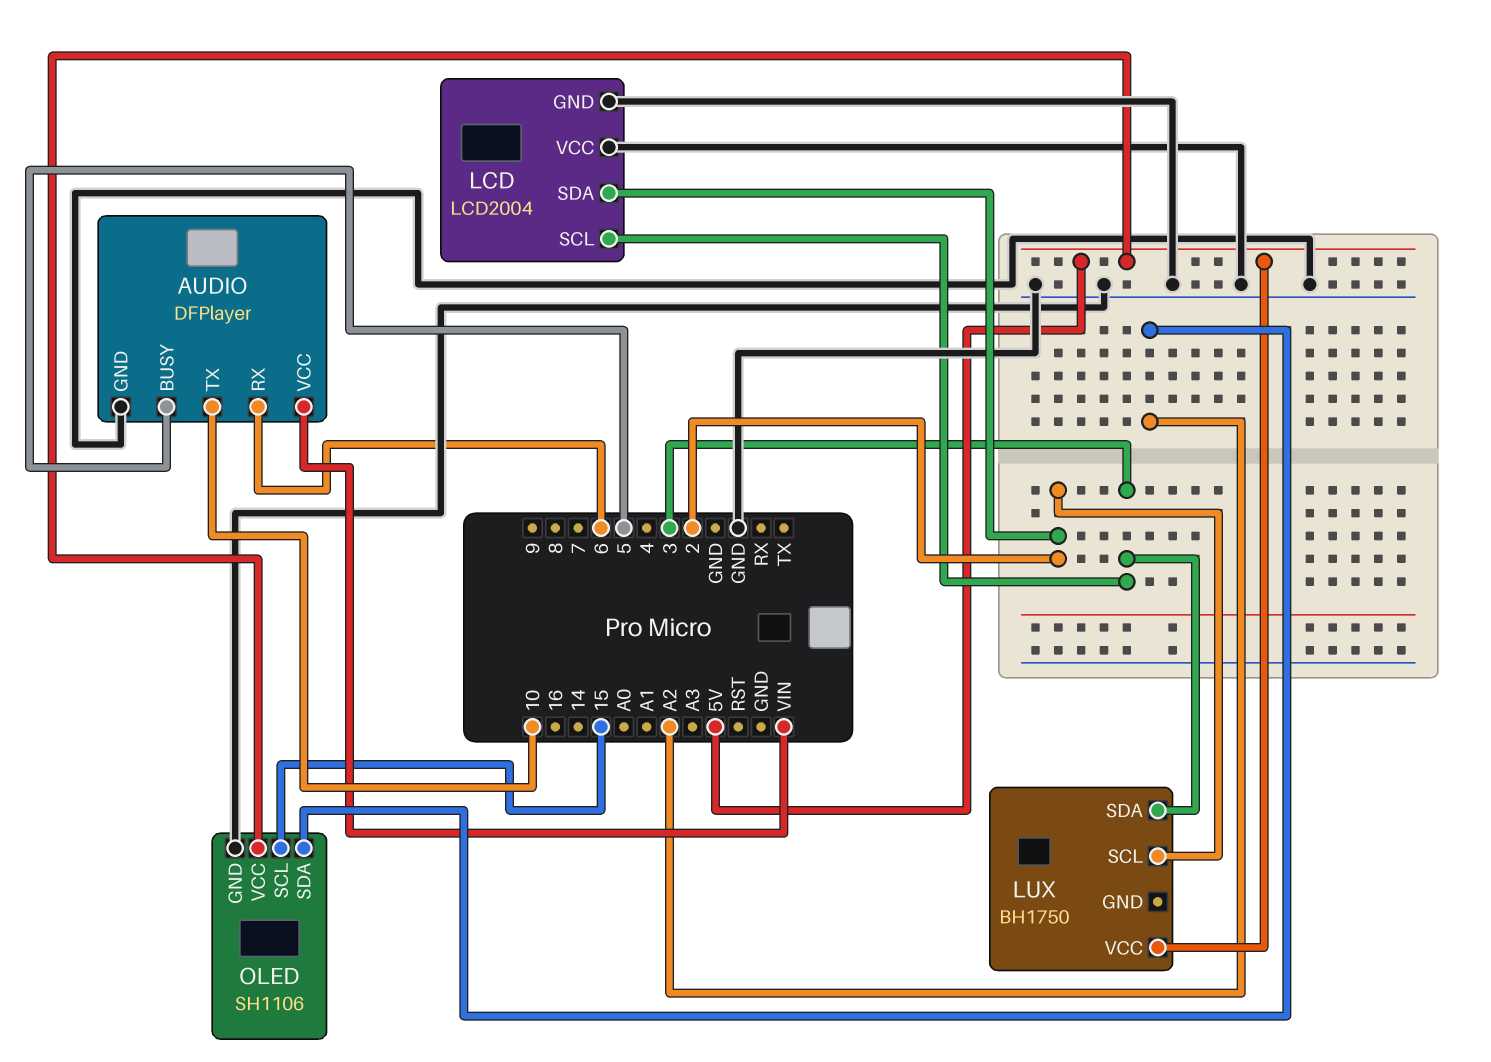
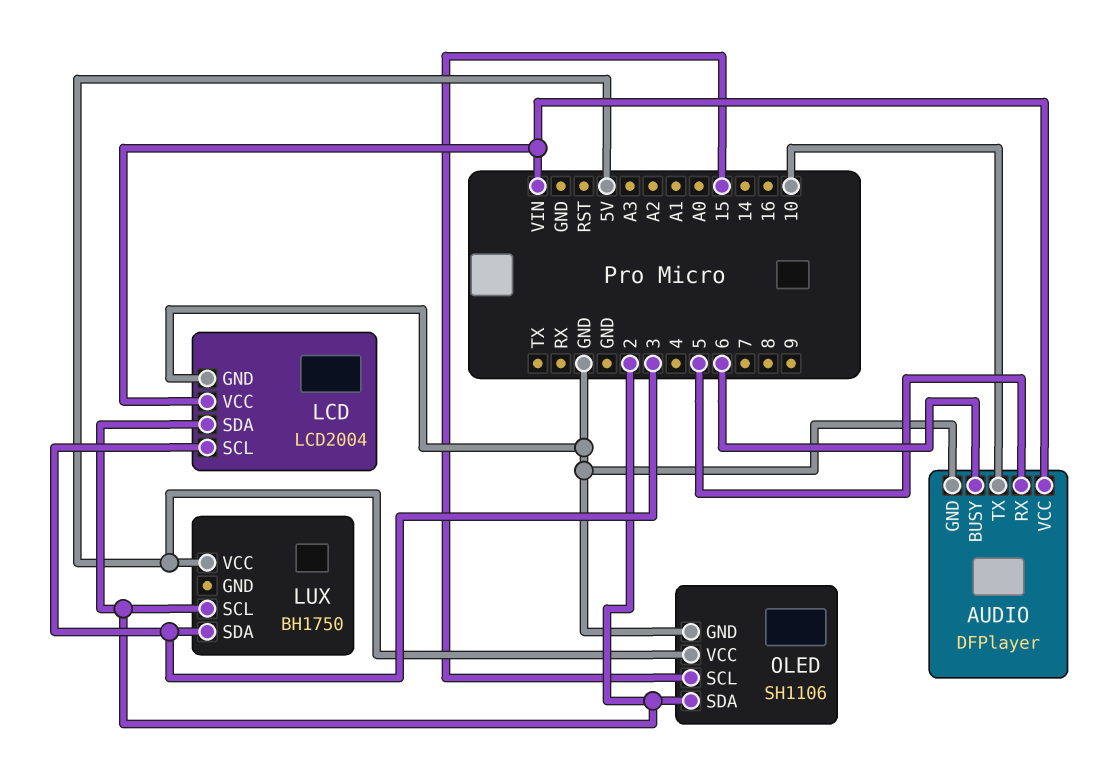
AUDIO pin BUSY: 5 -> 6
AUDIO pin RX: 6 -> 5
LCD pin VCC: GND -> VIN
OLED pin SDA: A2 -> 2

